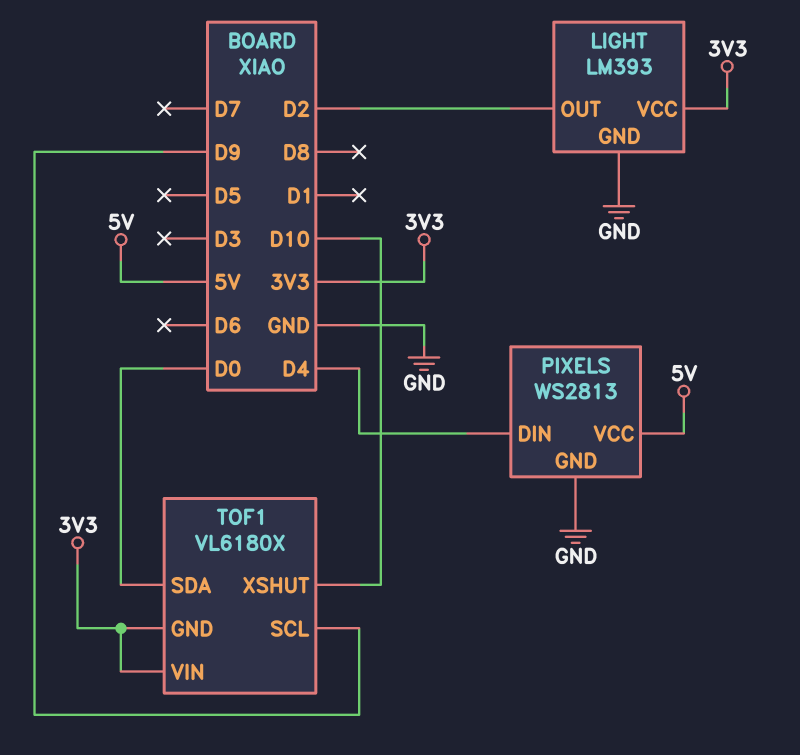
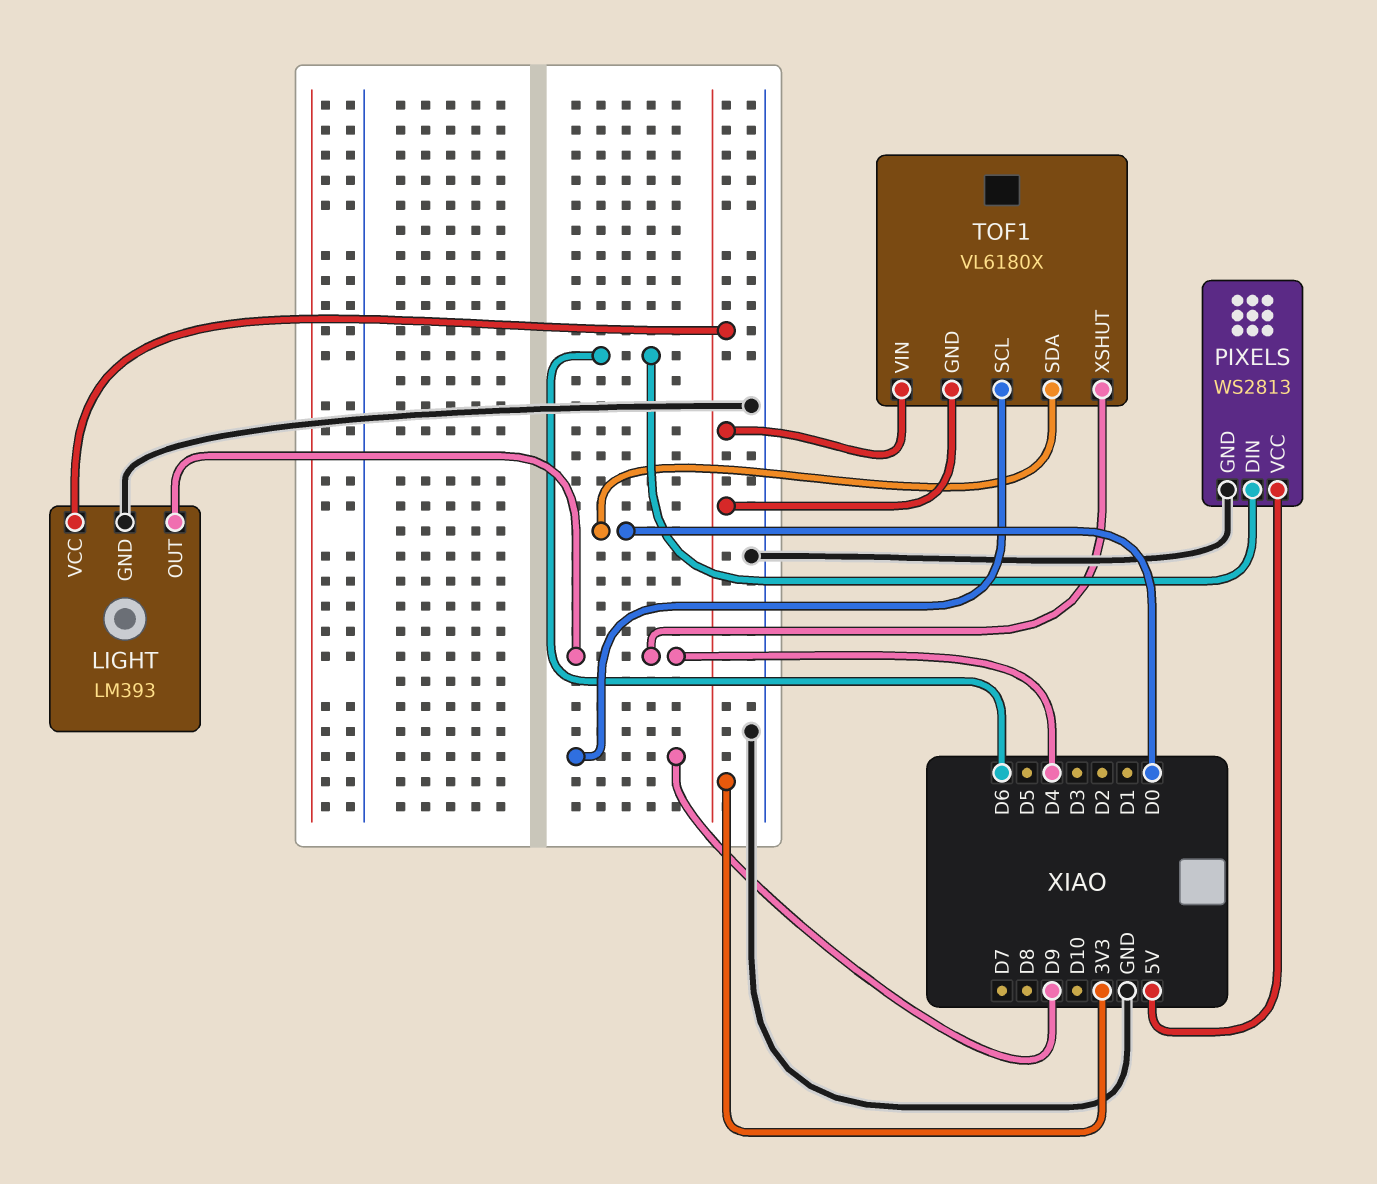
LIGHT pin OUT: D2 -> D4
PIXELS pin DIN: D4 -> D6
TOF1 pin XSHUT: D10 -> D4

